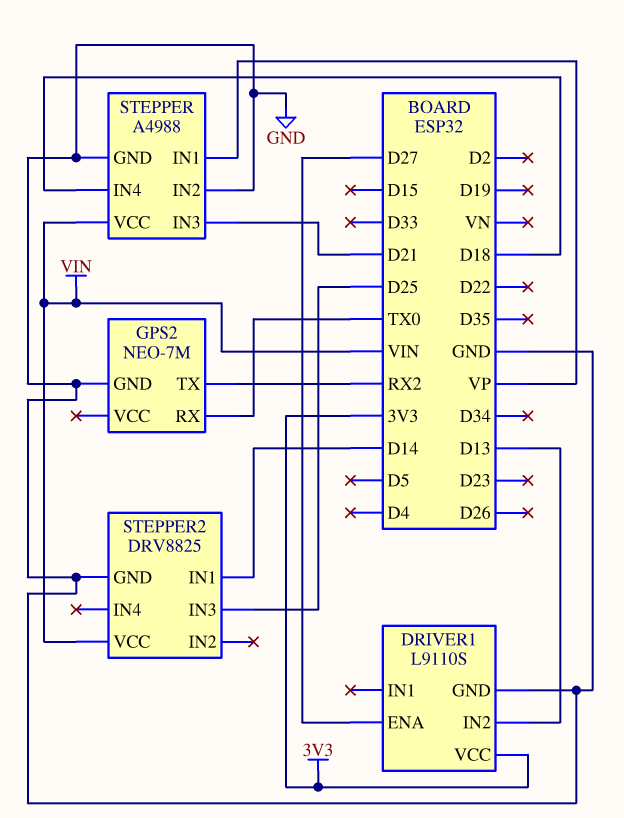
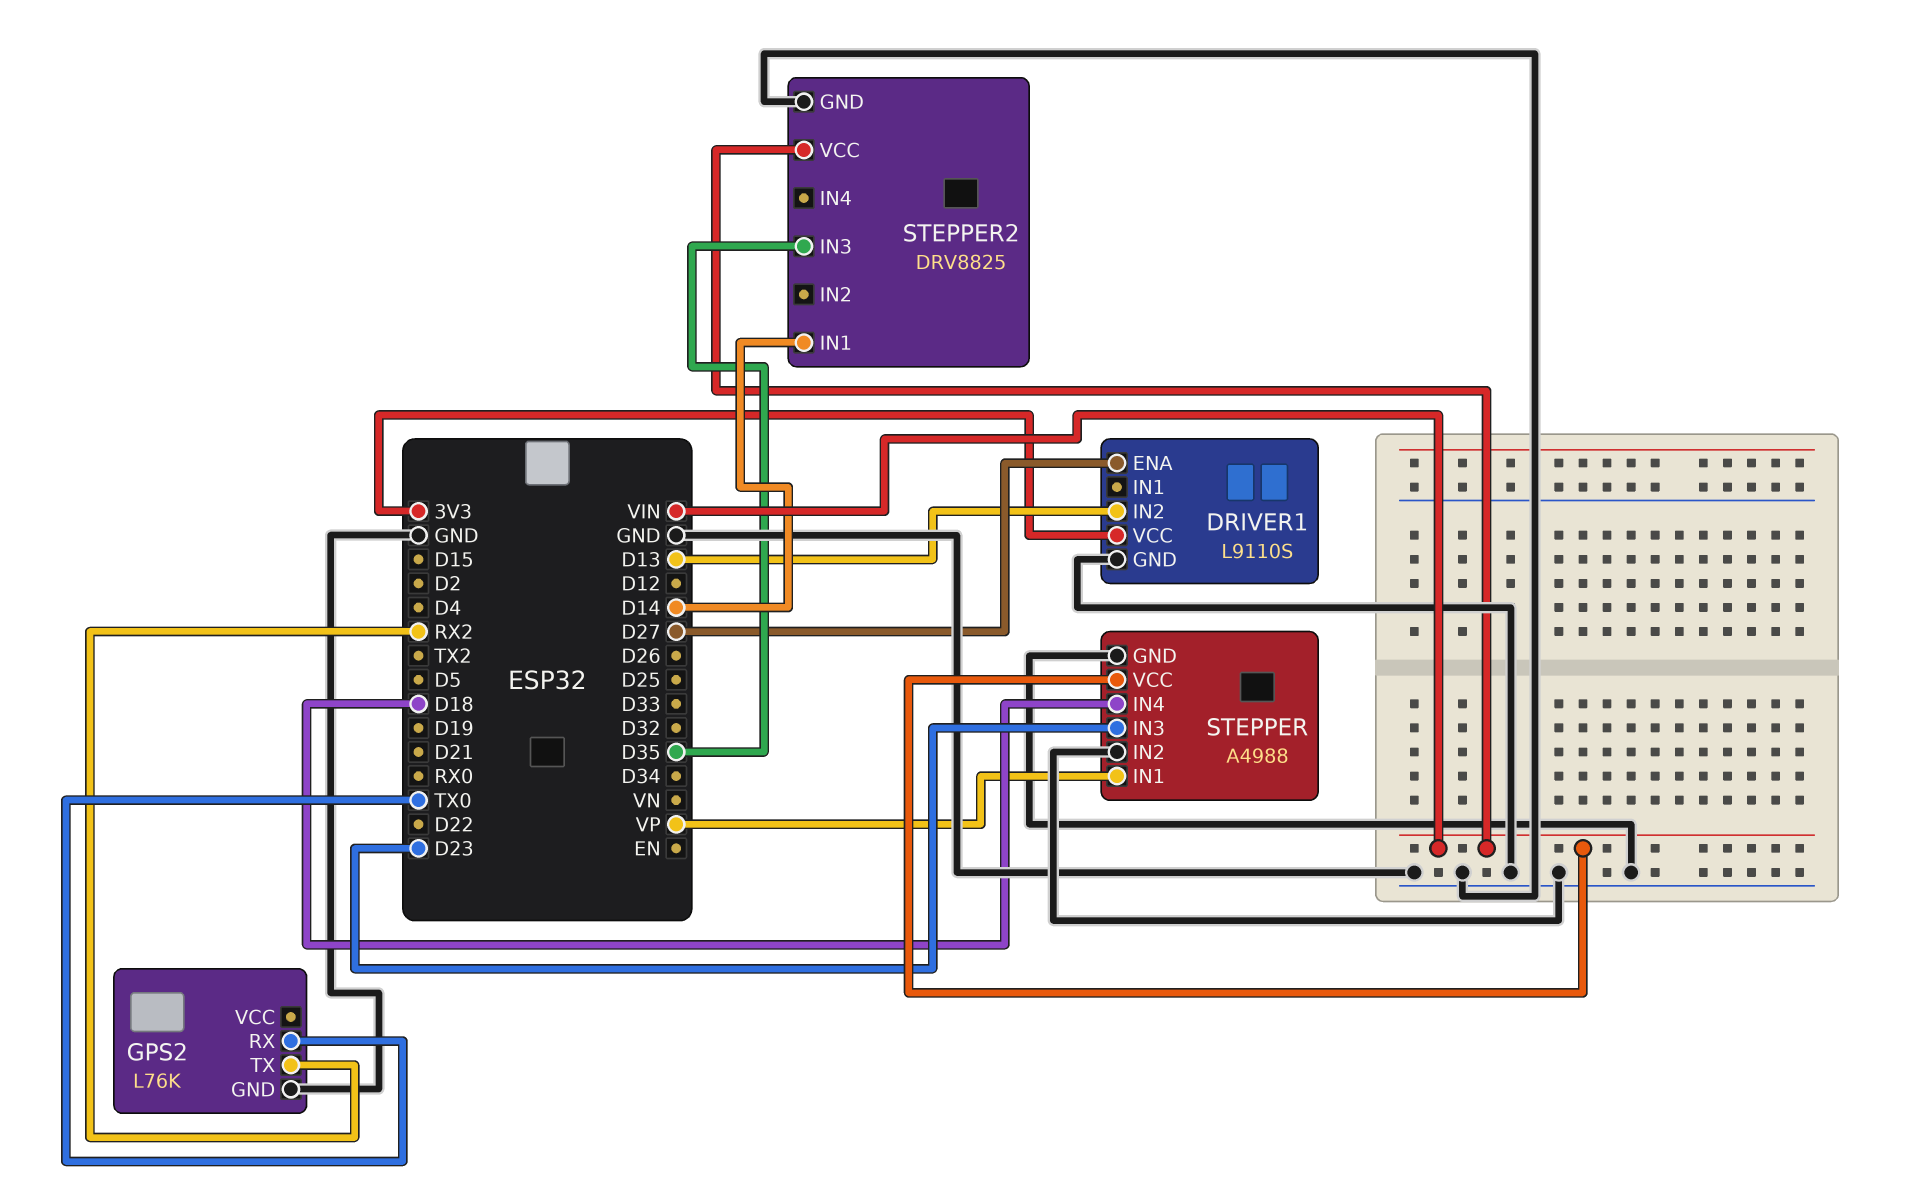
GPS2: NEO-7M -> L76K
STEPPER pin IN3: D21 -> D23
STEPPER2 pin IN3: D25 -> D35

